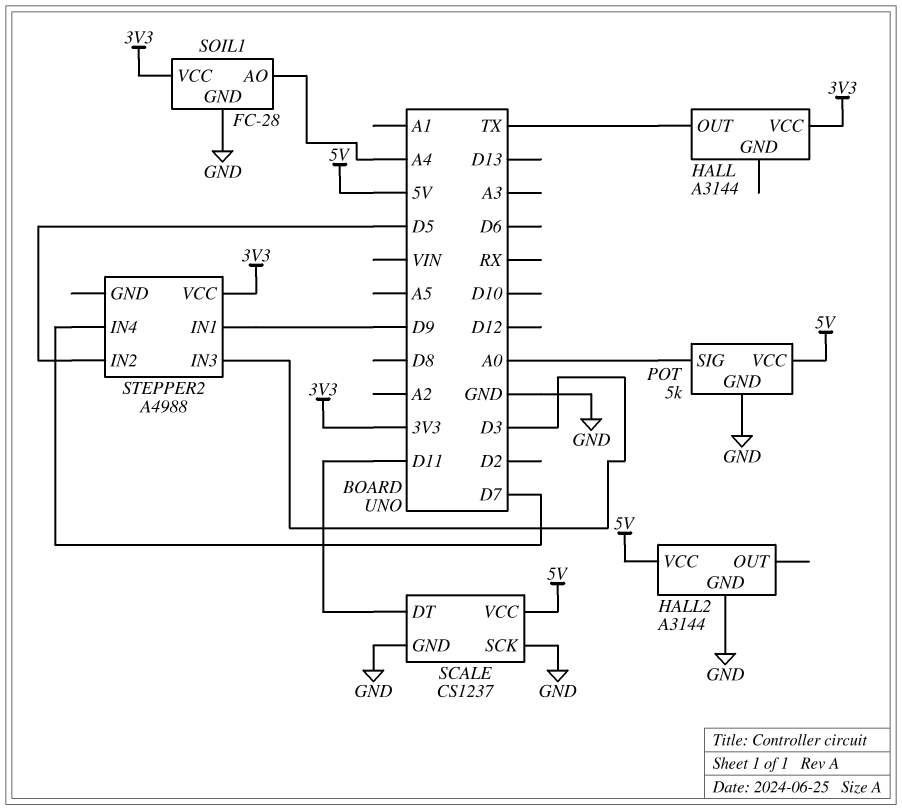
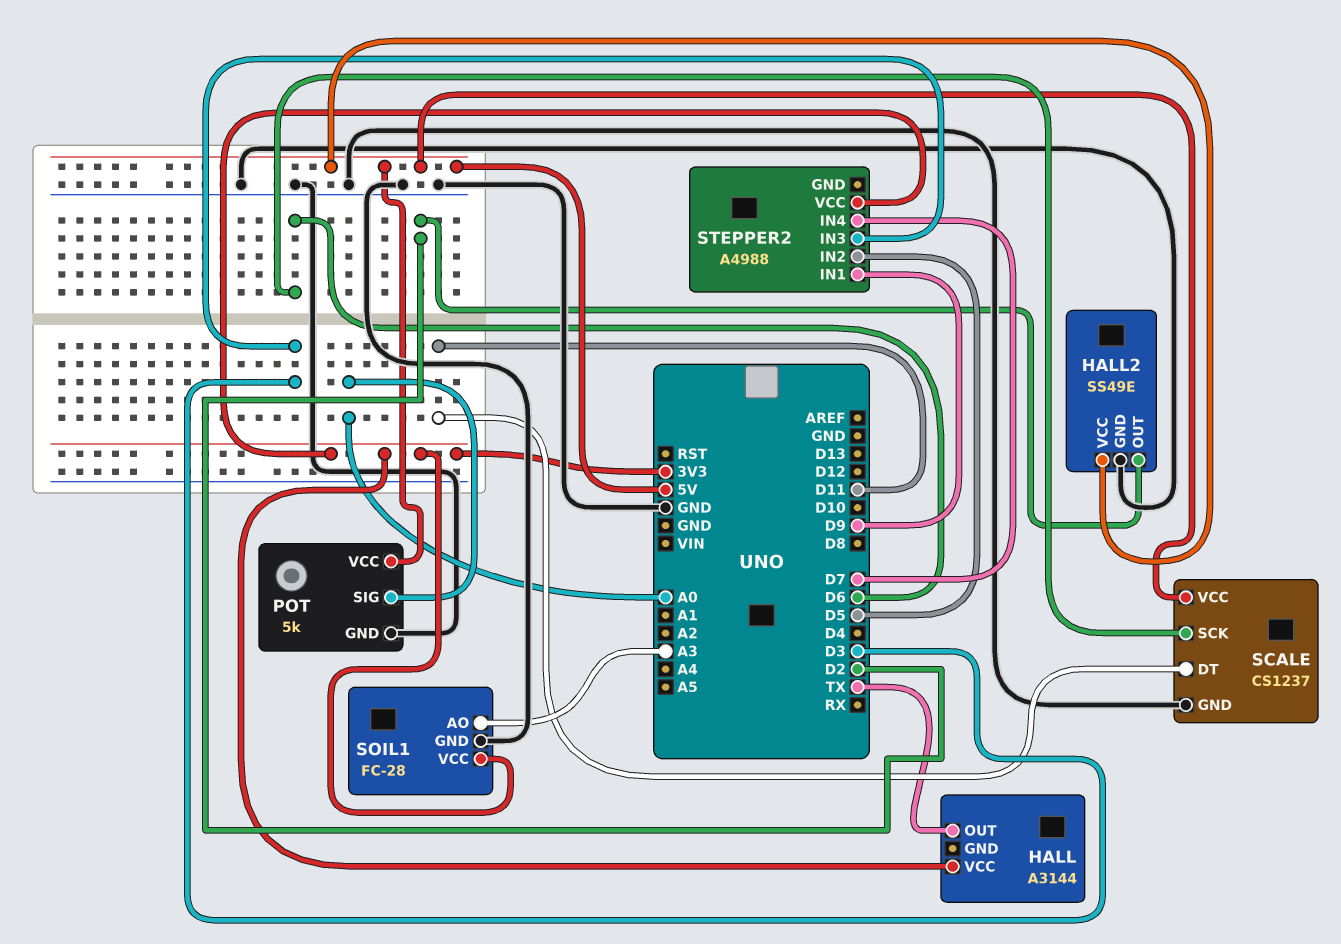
HALL2: A3144 -> SS49E
HALL2 pin OUT: none -> D2
SCALE pin SCK: GND -> D6
SOIL1 pin AO: A4 -> A3

